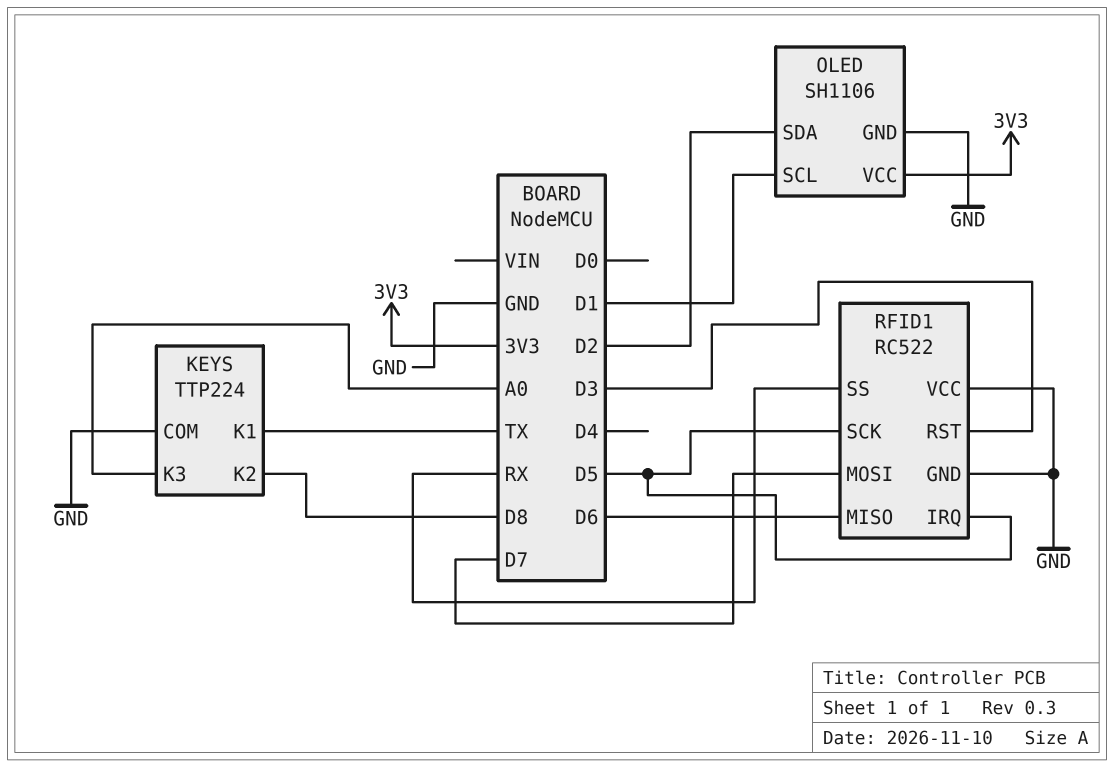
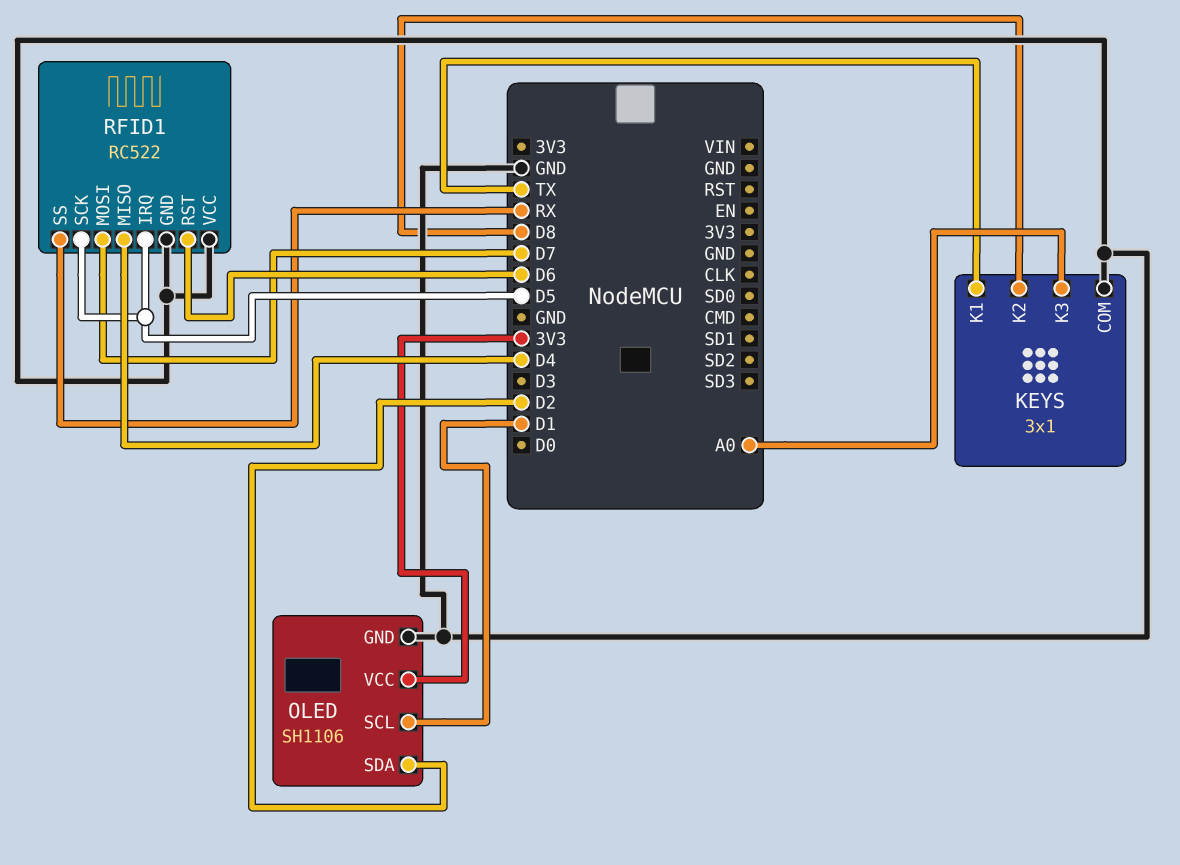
KEYS: TTP224 -> 3x1
RFID1 pin MISO: D6 -> D4
RFID1 pin RST: D3 -> D6

